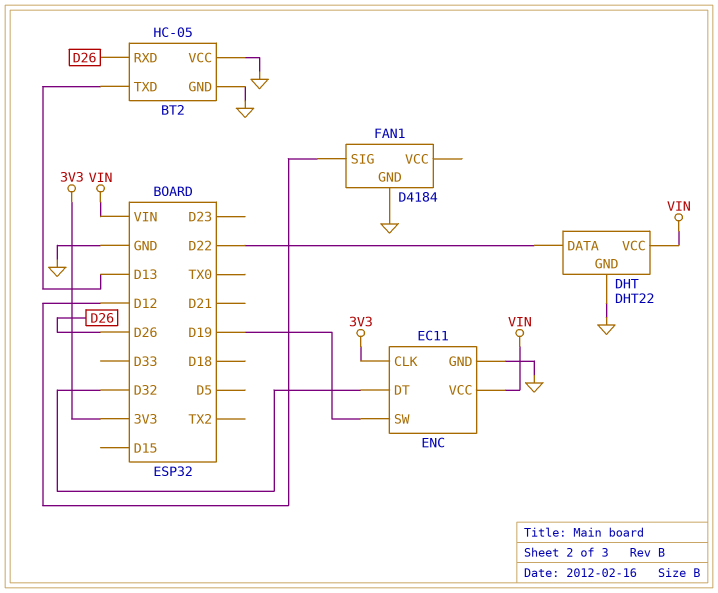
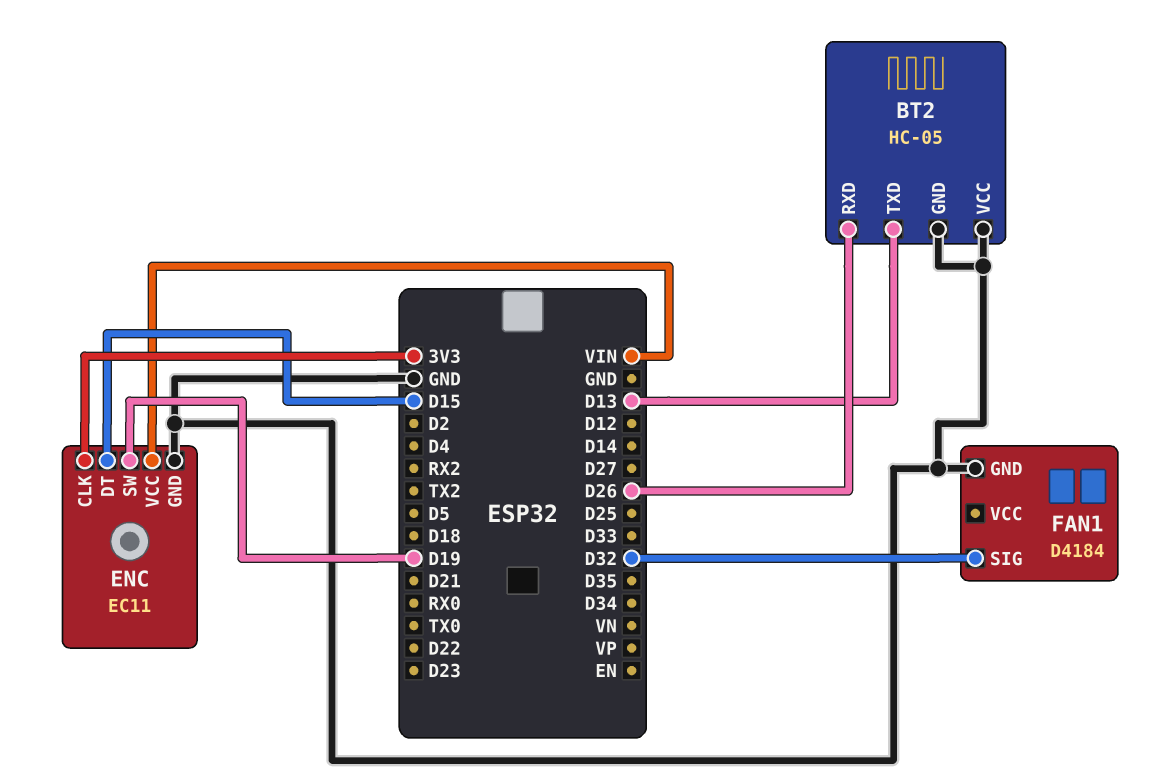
DHT: DHT22 -> none
DHT pin DATA: D22 -> none
DHT pin GND: GND -> none
DHT pin VCC: VIN -> none
ENC pin DT: D32 -> D15
FAN1 pin SIG: D12 -> D32

